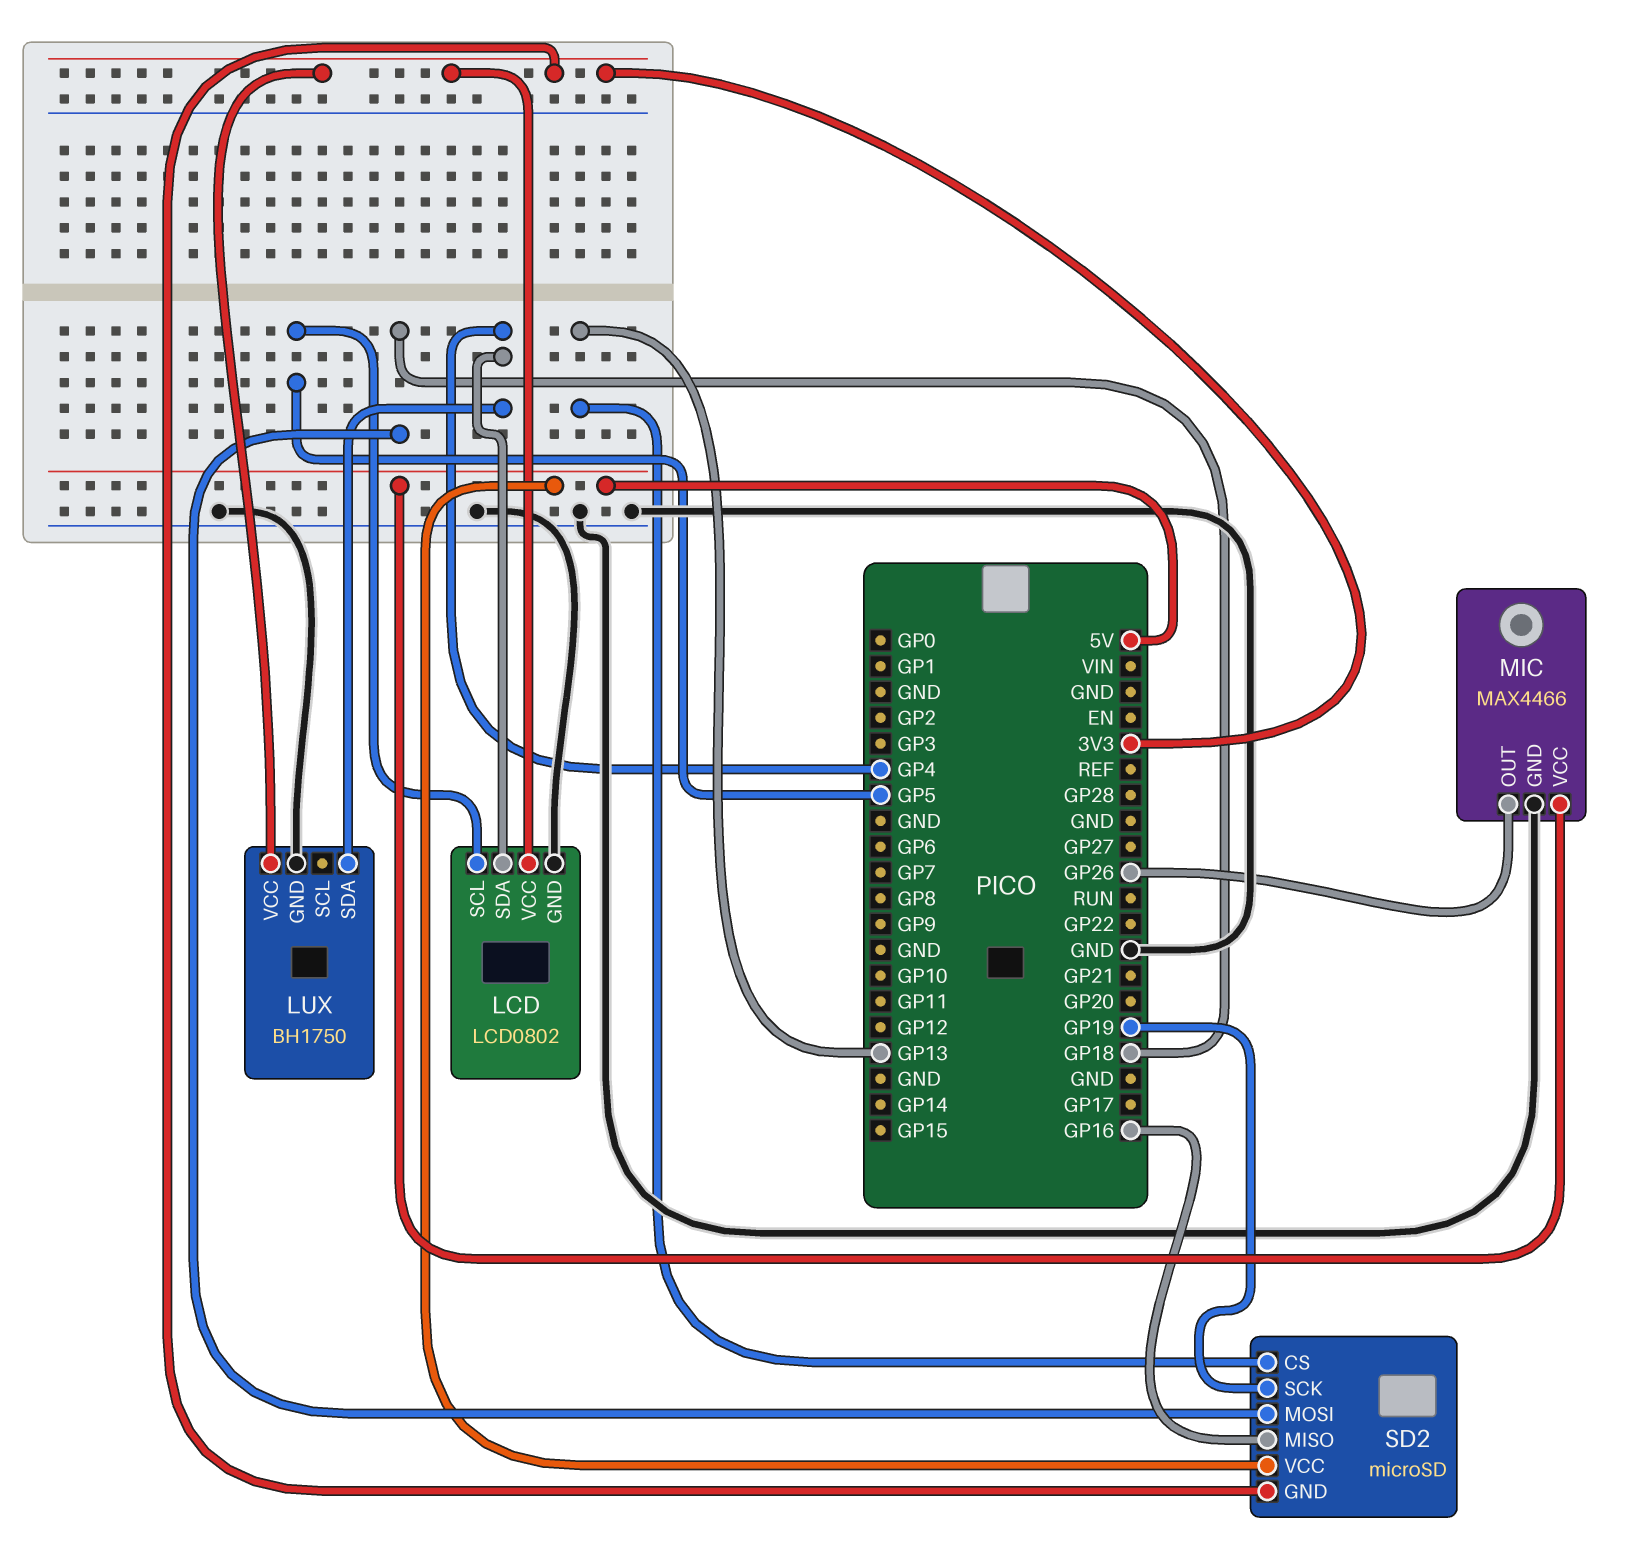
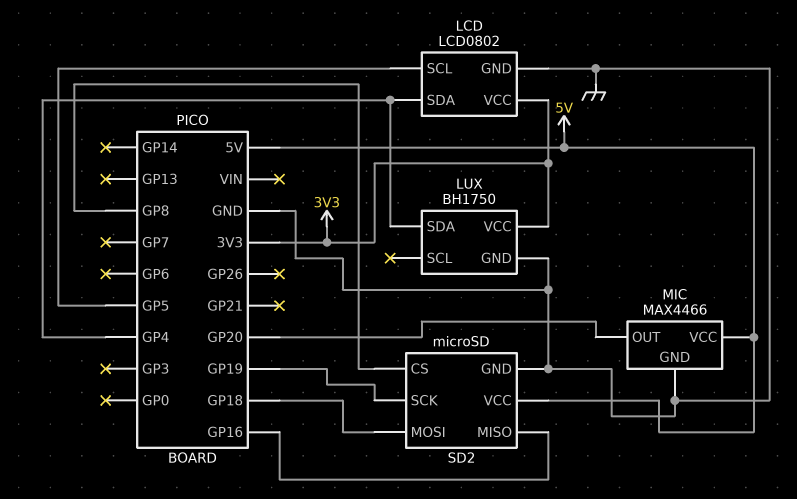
MIC pin OUT: GP26 -> GP20
SD2 pin CS: GP13 -> GP8
SD2 pin GND: 3V3 -> GND

